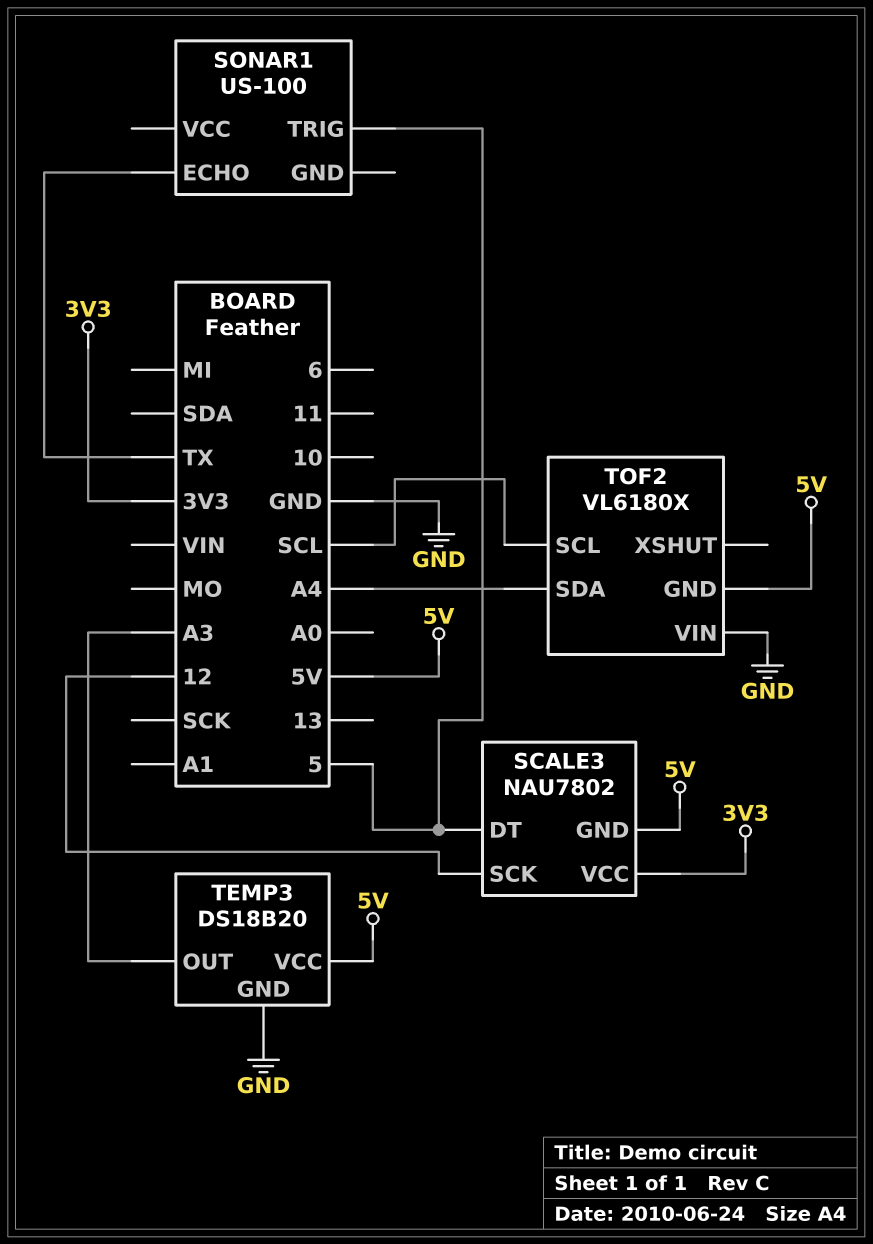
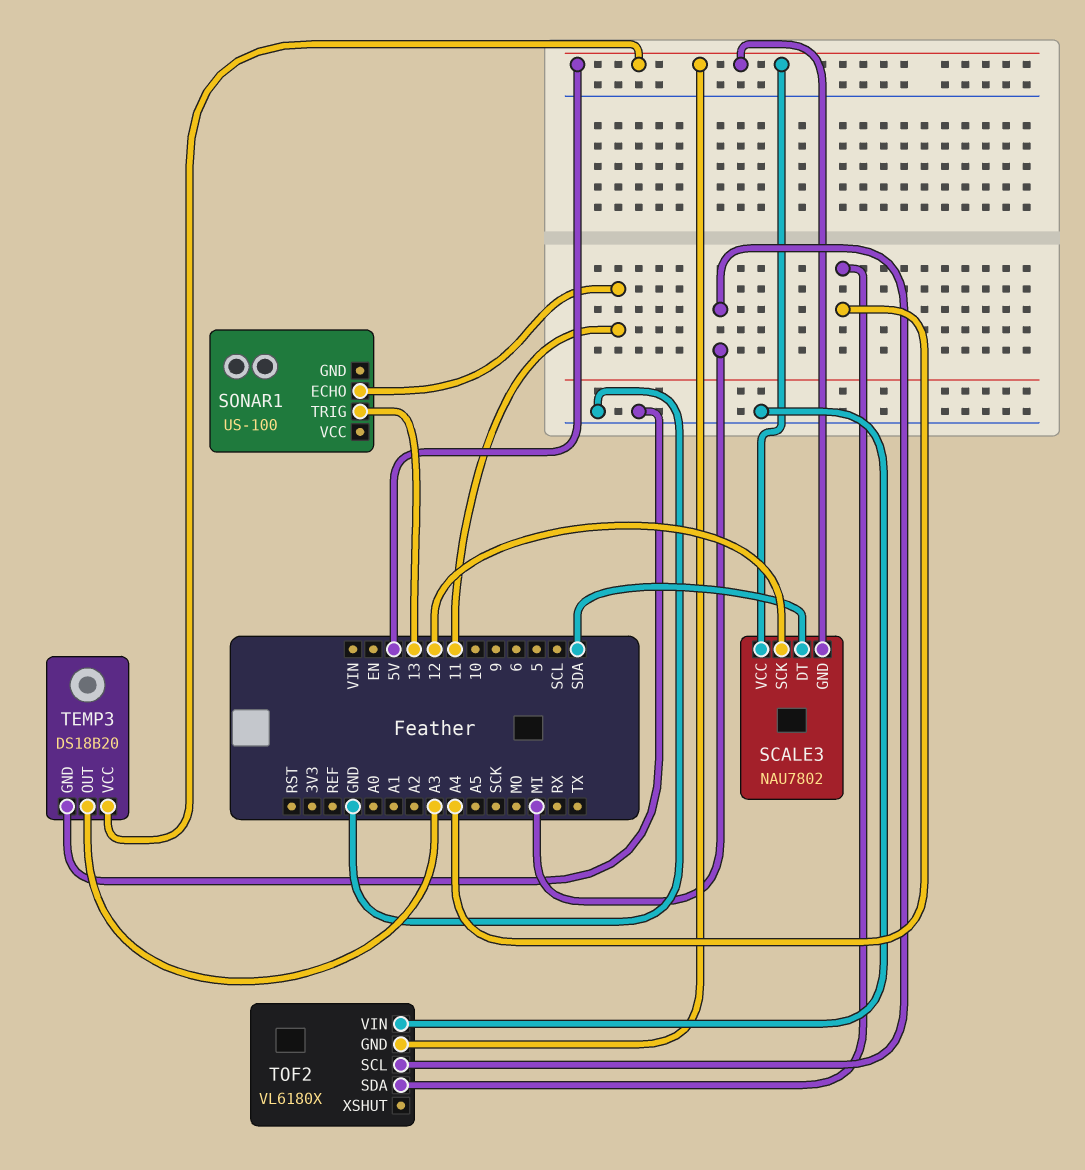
SCALE3 pin DT: 5 -> SDA
SCALE3 pin VCC: 3V3 -> 5V
SONAR1 pin ECHO: TX -> 11
SONAR1 pin TRIG: 5 -> 13
TOF2 pin SCL: SCL -> MI

